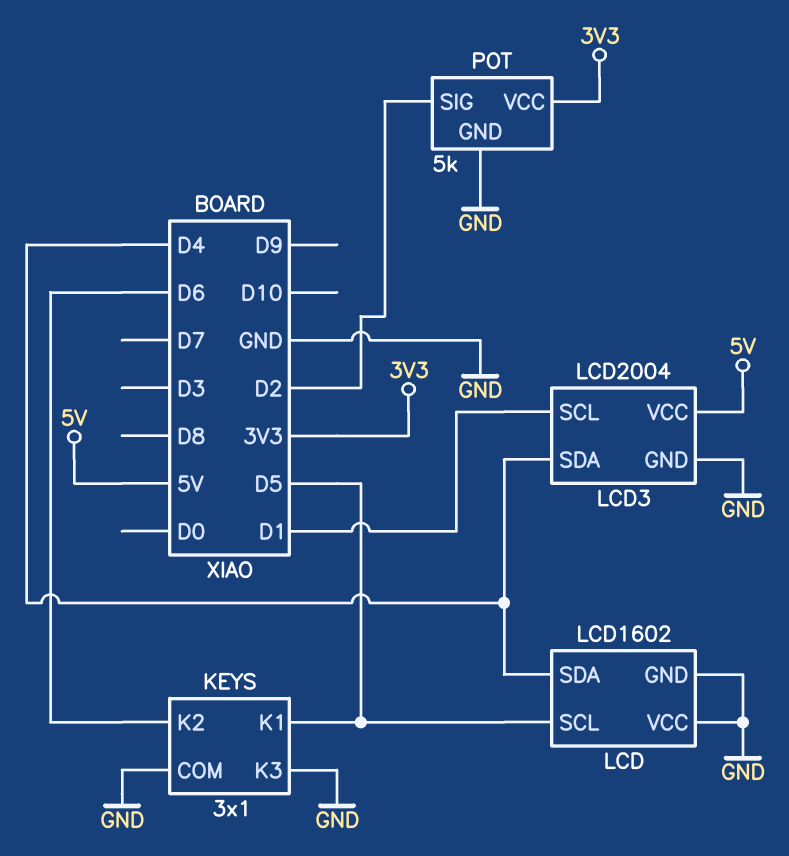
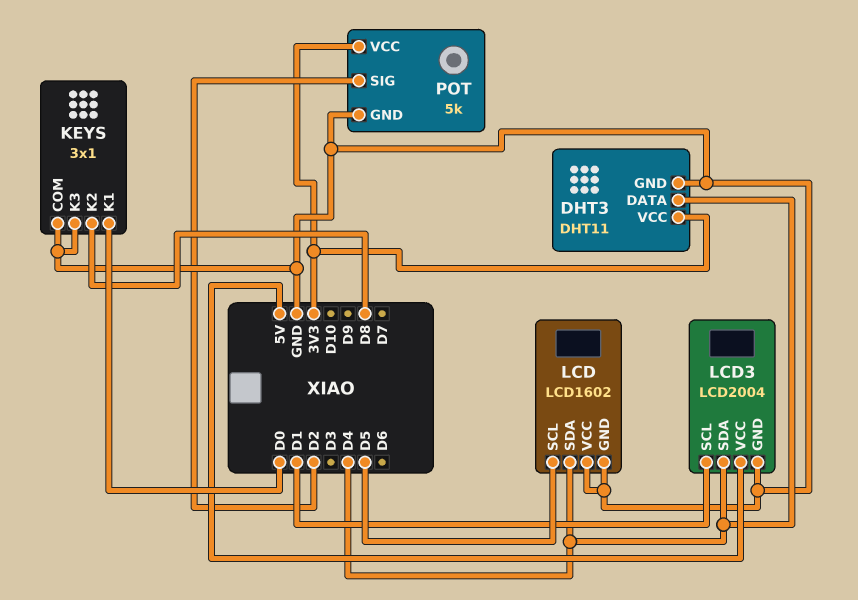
DHT3: none -> DHT11
DHT3 pin DATA: none -> D4
DHT3 pin GND: none -> GND
DHT3 pin VCC: none -> 3V3
KEYS pin K1: D5 -> D0
KEYS pin K2: D6 -> D8

